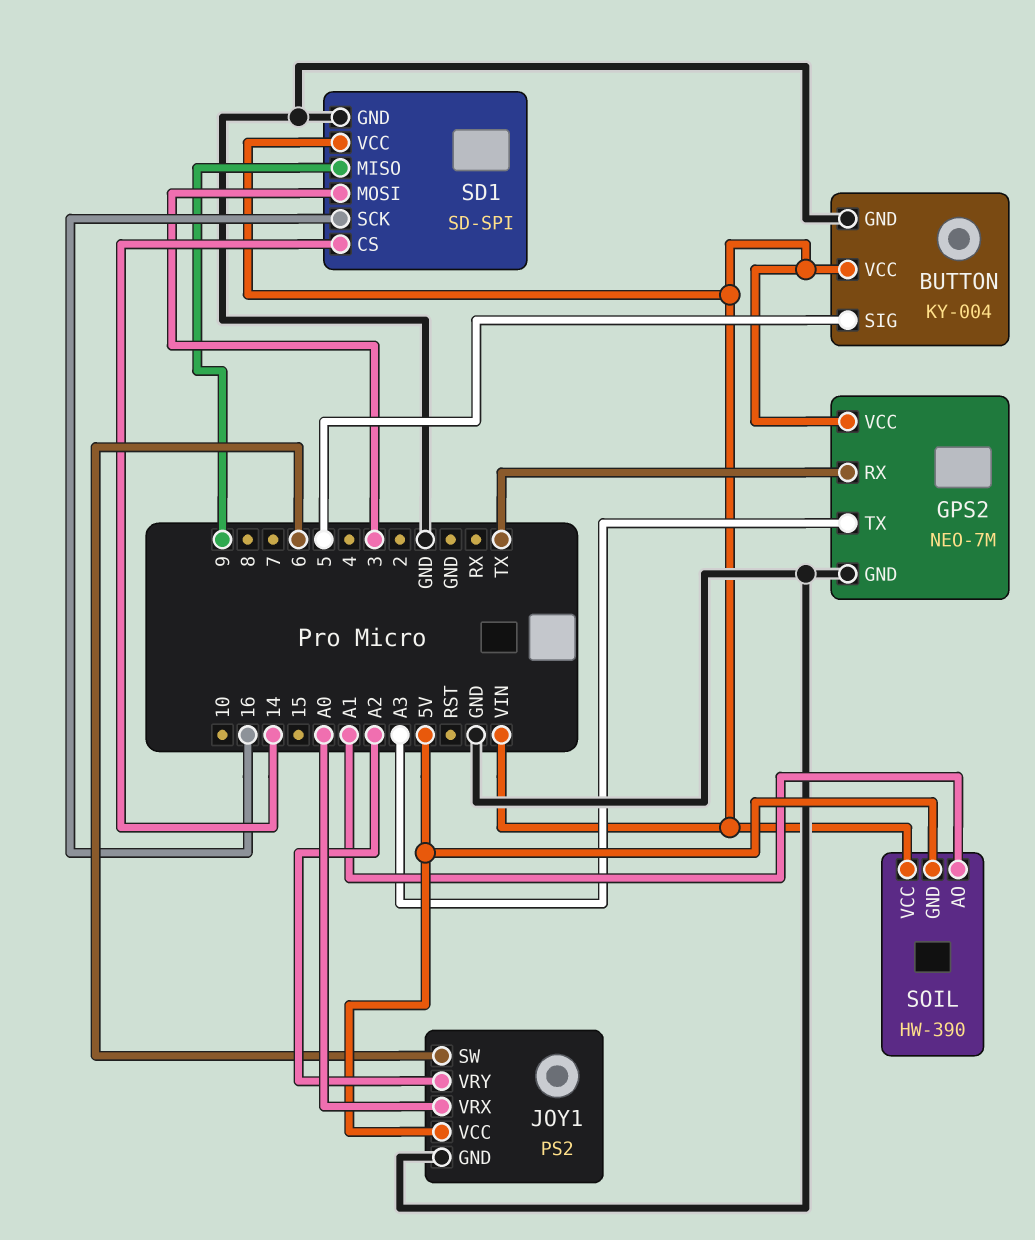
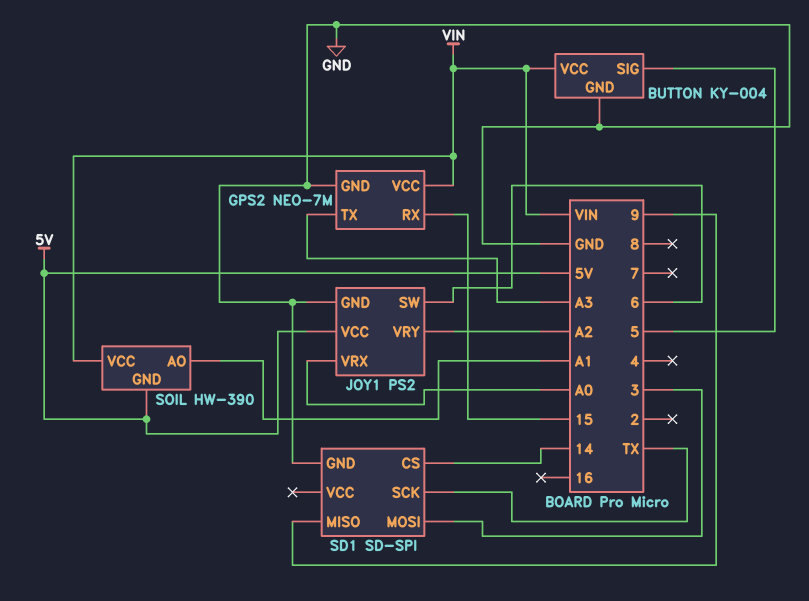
GPS2 pin RX: TX -> 15
SD1 pin SCK: 16 -> TX
SD1 pin VCC: VIN -> none

